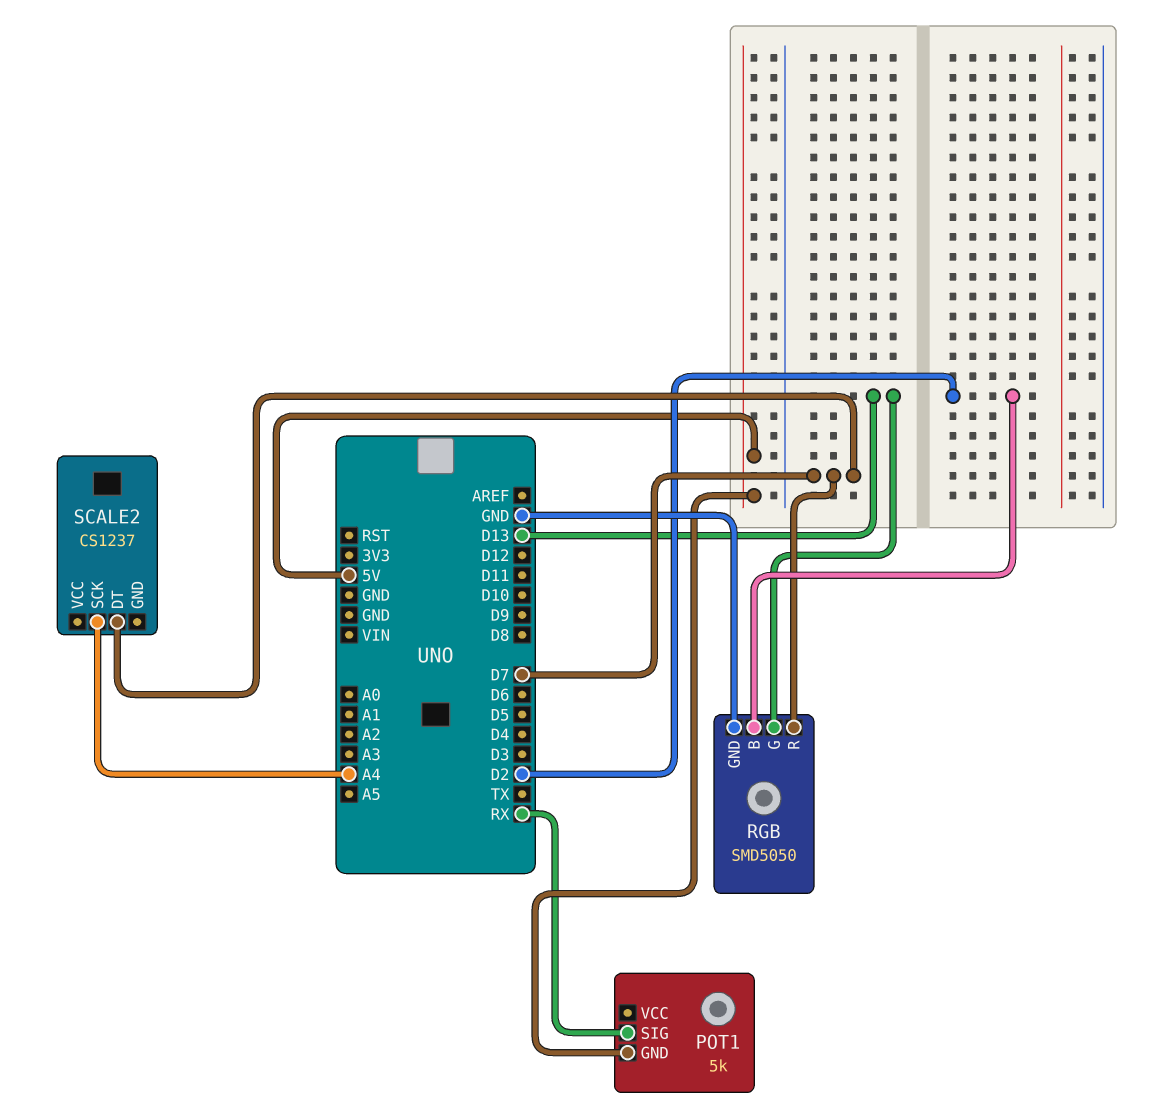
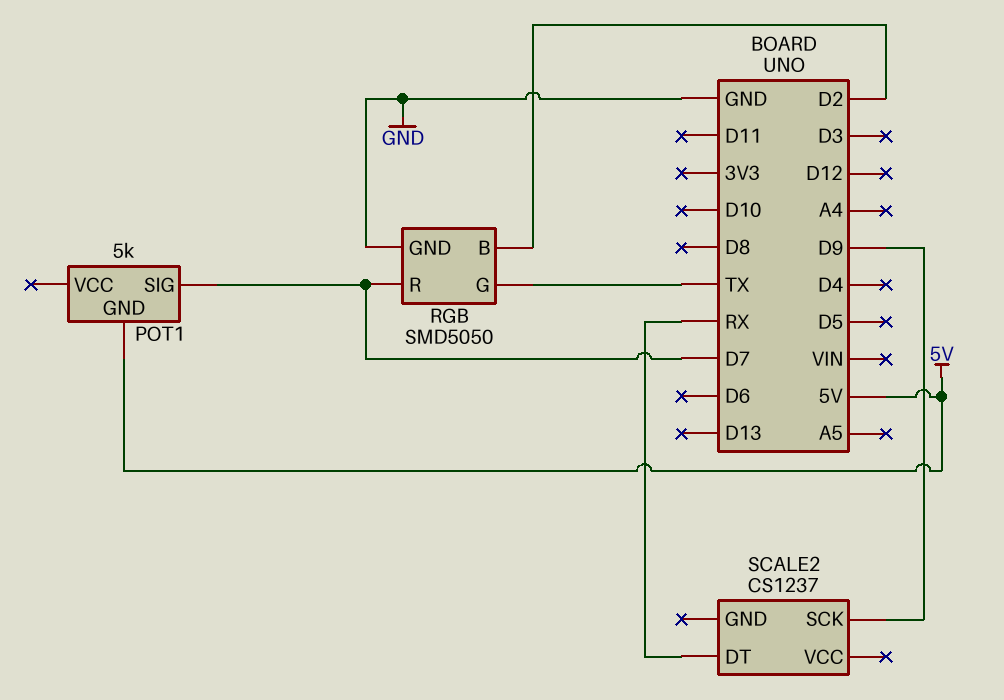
POT1 pin SIG: RX -> D7
RGB pin G: D13 -> TX
SCALE2 pin DT: D7 -> RX
SCALE2 pin SCK: A4 -> D9

